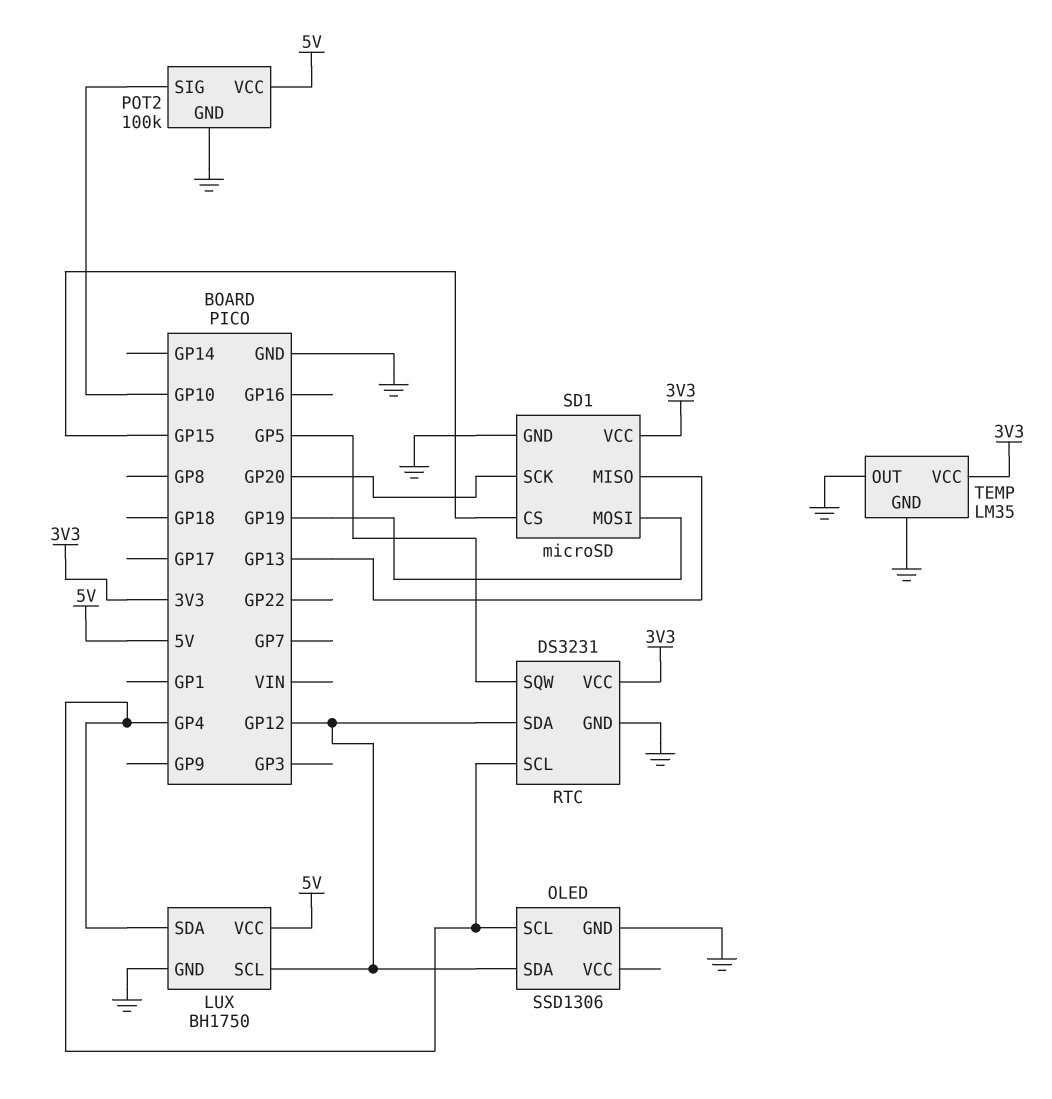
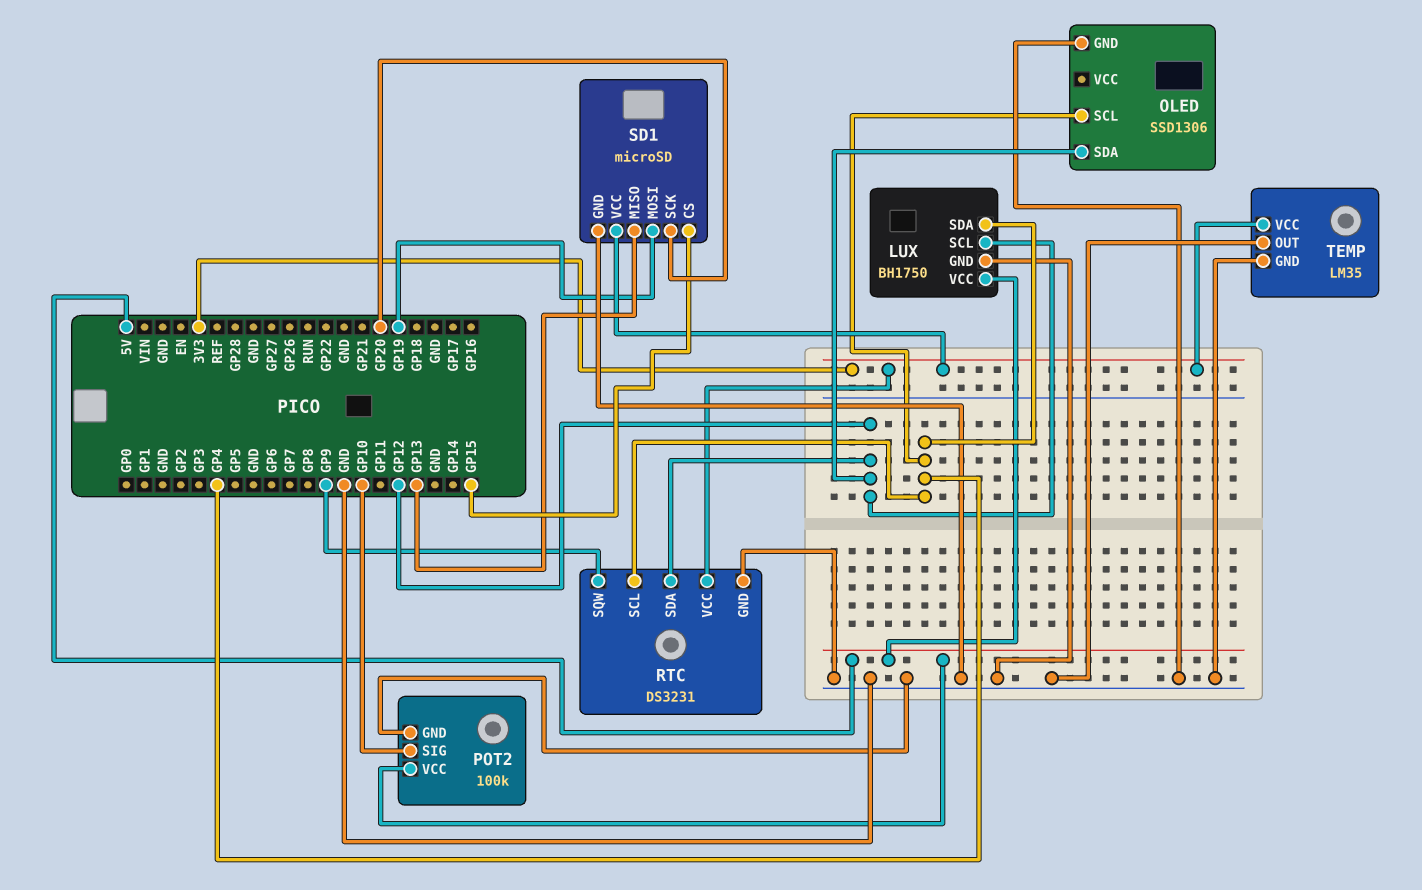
RTC pin SQW: GP5 -> GP9

